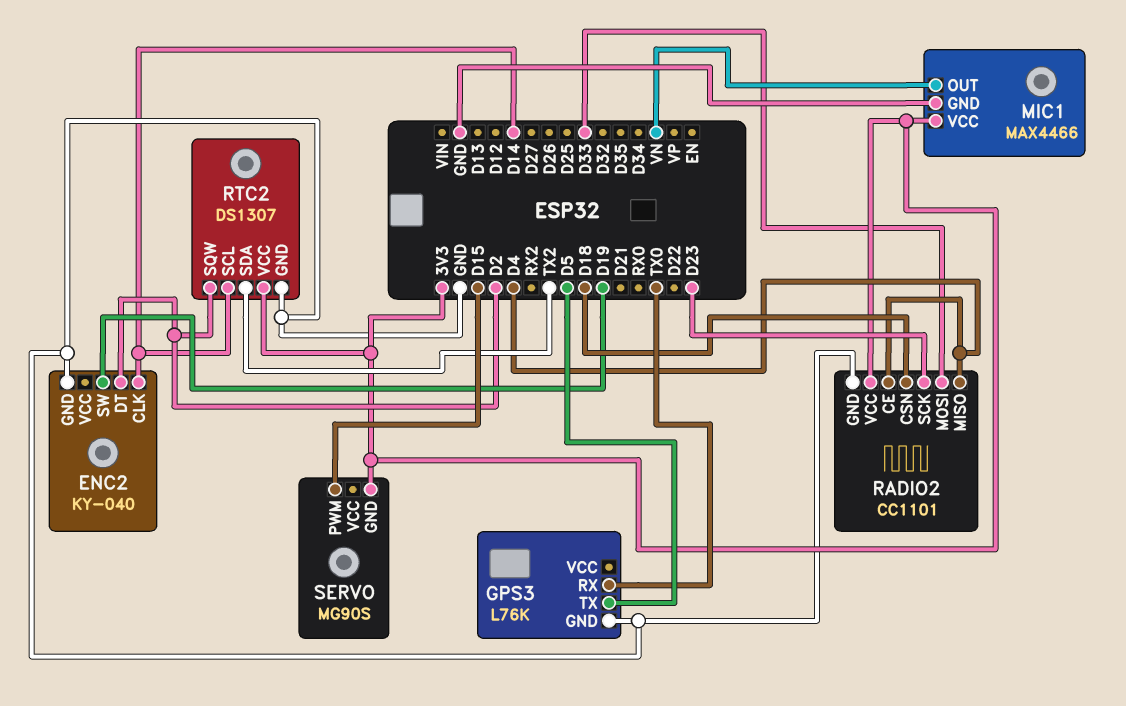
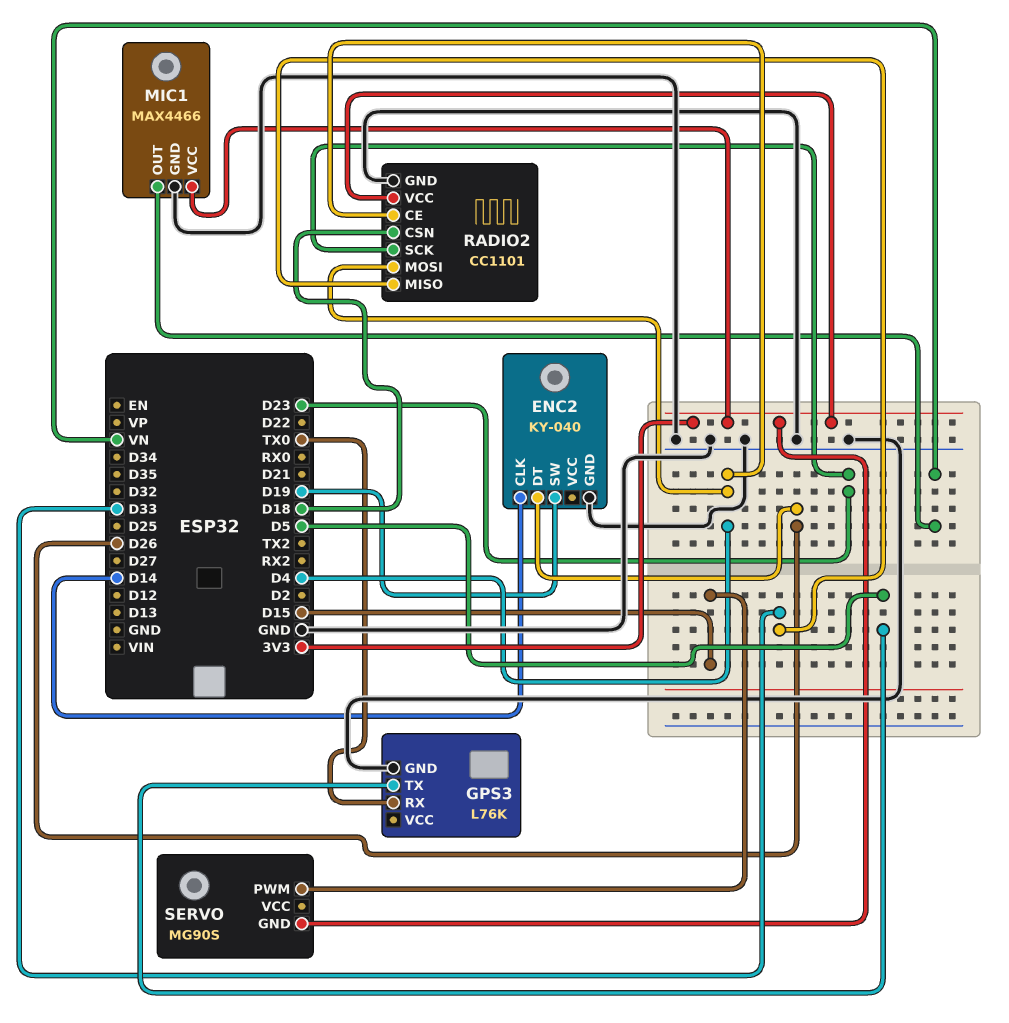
ENC2 pin DT: D2 -> D26
RADIO2 pin MISO: D4 -> D33
RADIO2 pin MOSI: D33 -> D4
RTC2: DS1307 -> none
RTC2 pin GND: GND -> none
RTC2 pin SCL: D14 -> none
RTC2 pin SDA: TX2 -> none
RTC2 pin SQW: D2 -> none
RTC2 pin VCC: 3V3 -> none

